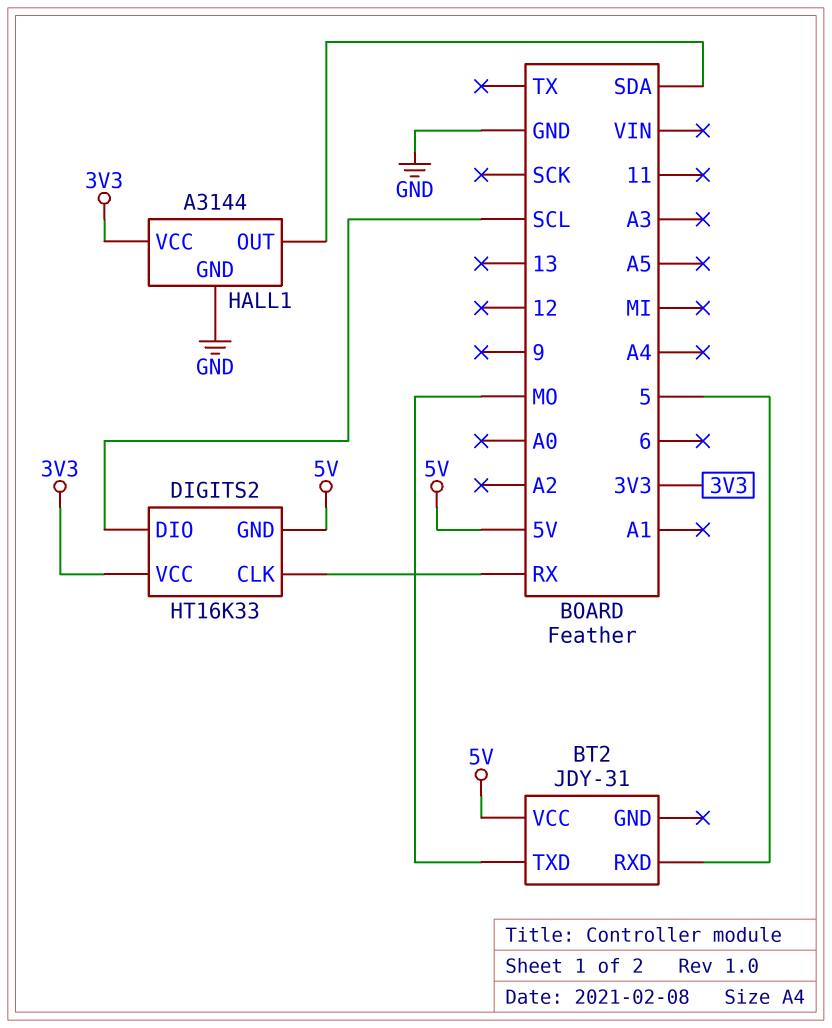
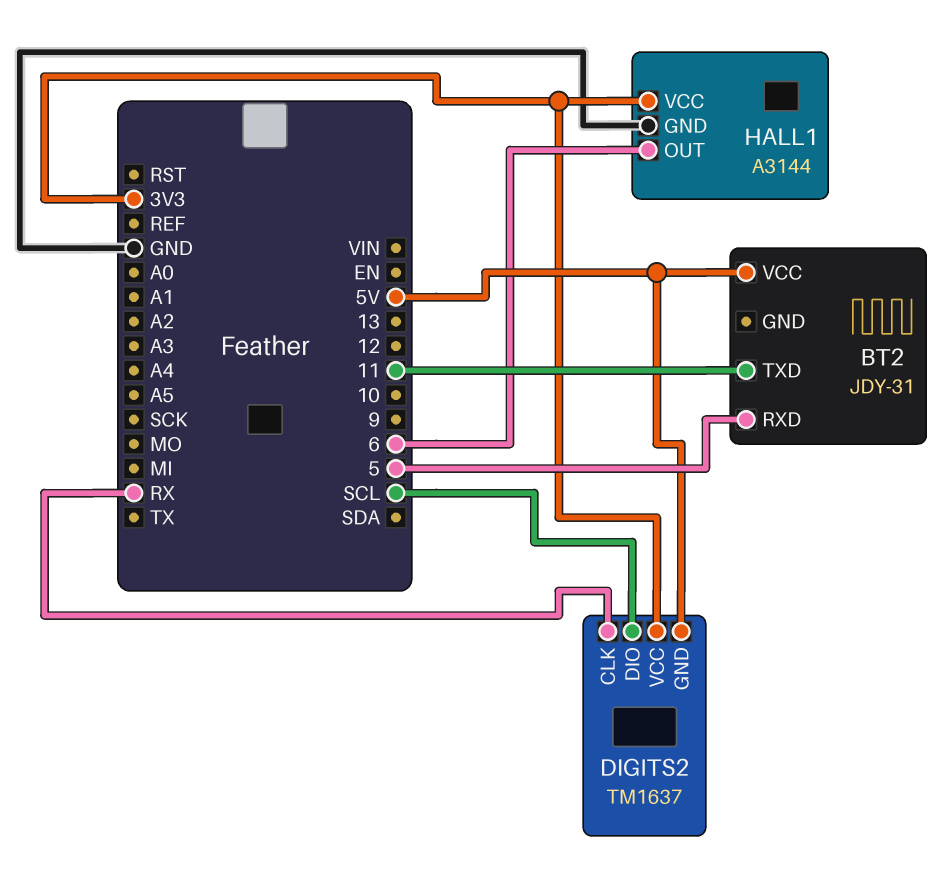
BT2 pin TXD: MO -> 11
DIGITS2: HT16K33 -> TM1637
HALL1 pin OUT: SDA -> 6

